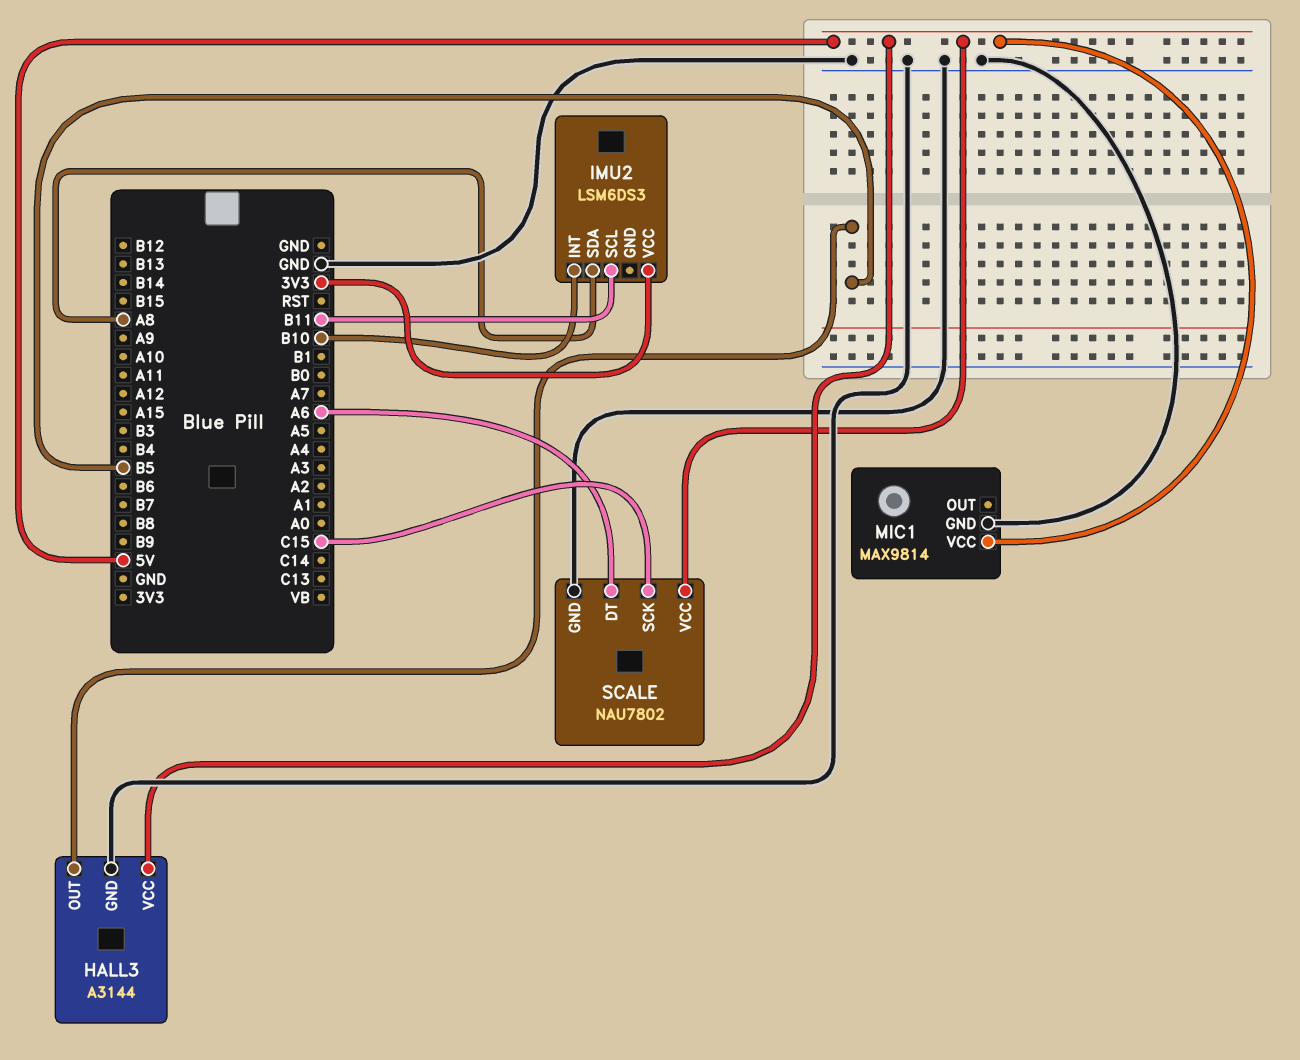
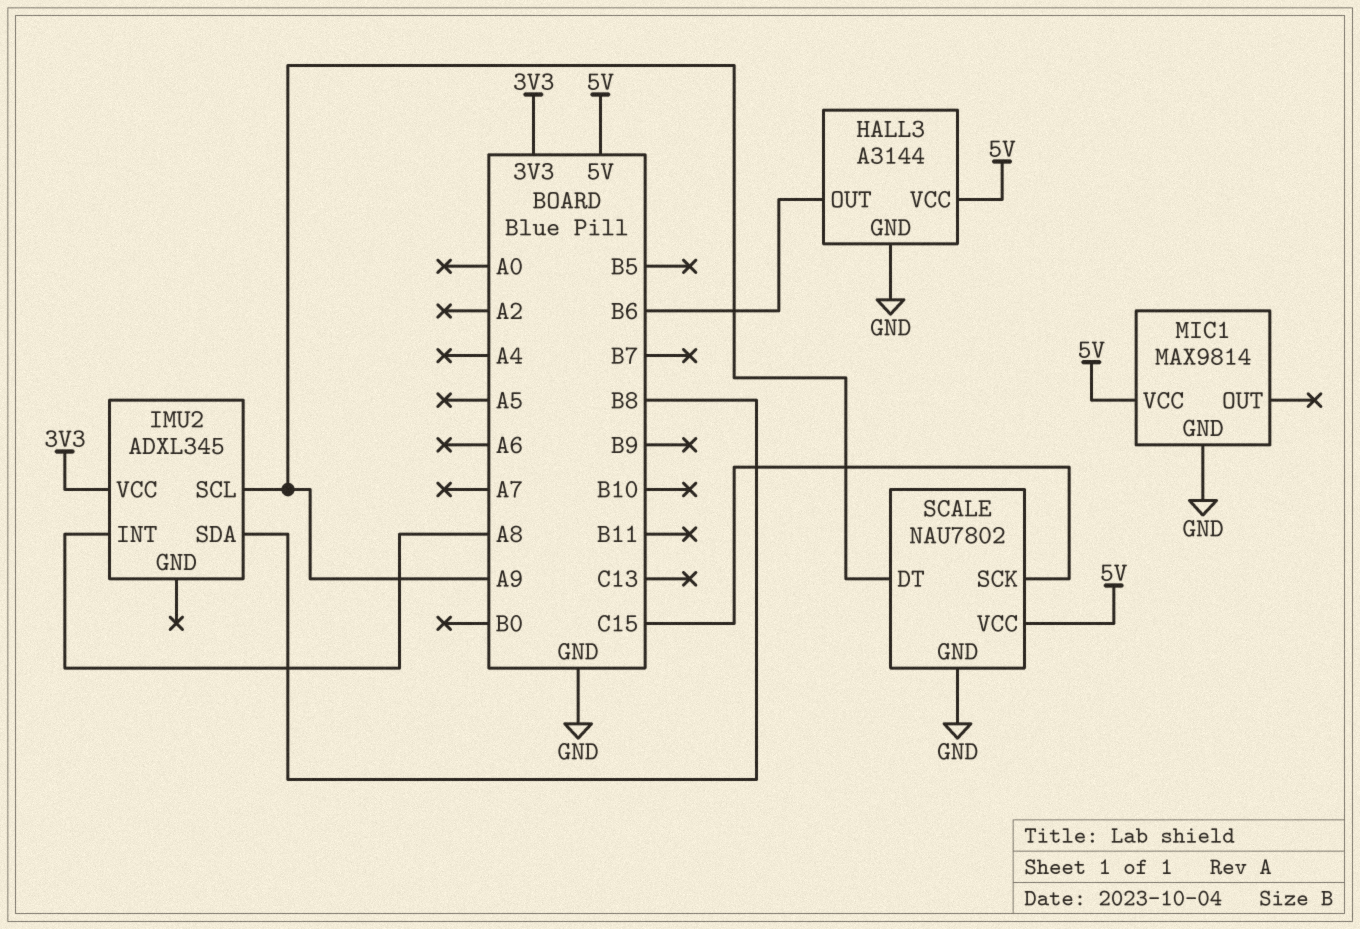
HALL3 pin OUT: B5 -> B6
IMU2: LSM6DS3 -> ADXL345
IMU2 pin INT: B10 -> A8
IMU2 pin SCL: B11 -> A9
IMU2 pin SDA: A8 -> B8
SCALE pin DT: A6 -> A9

